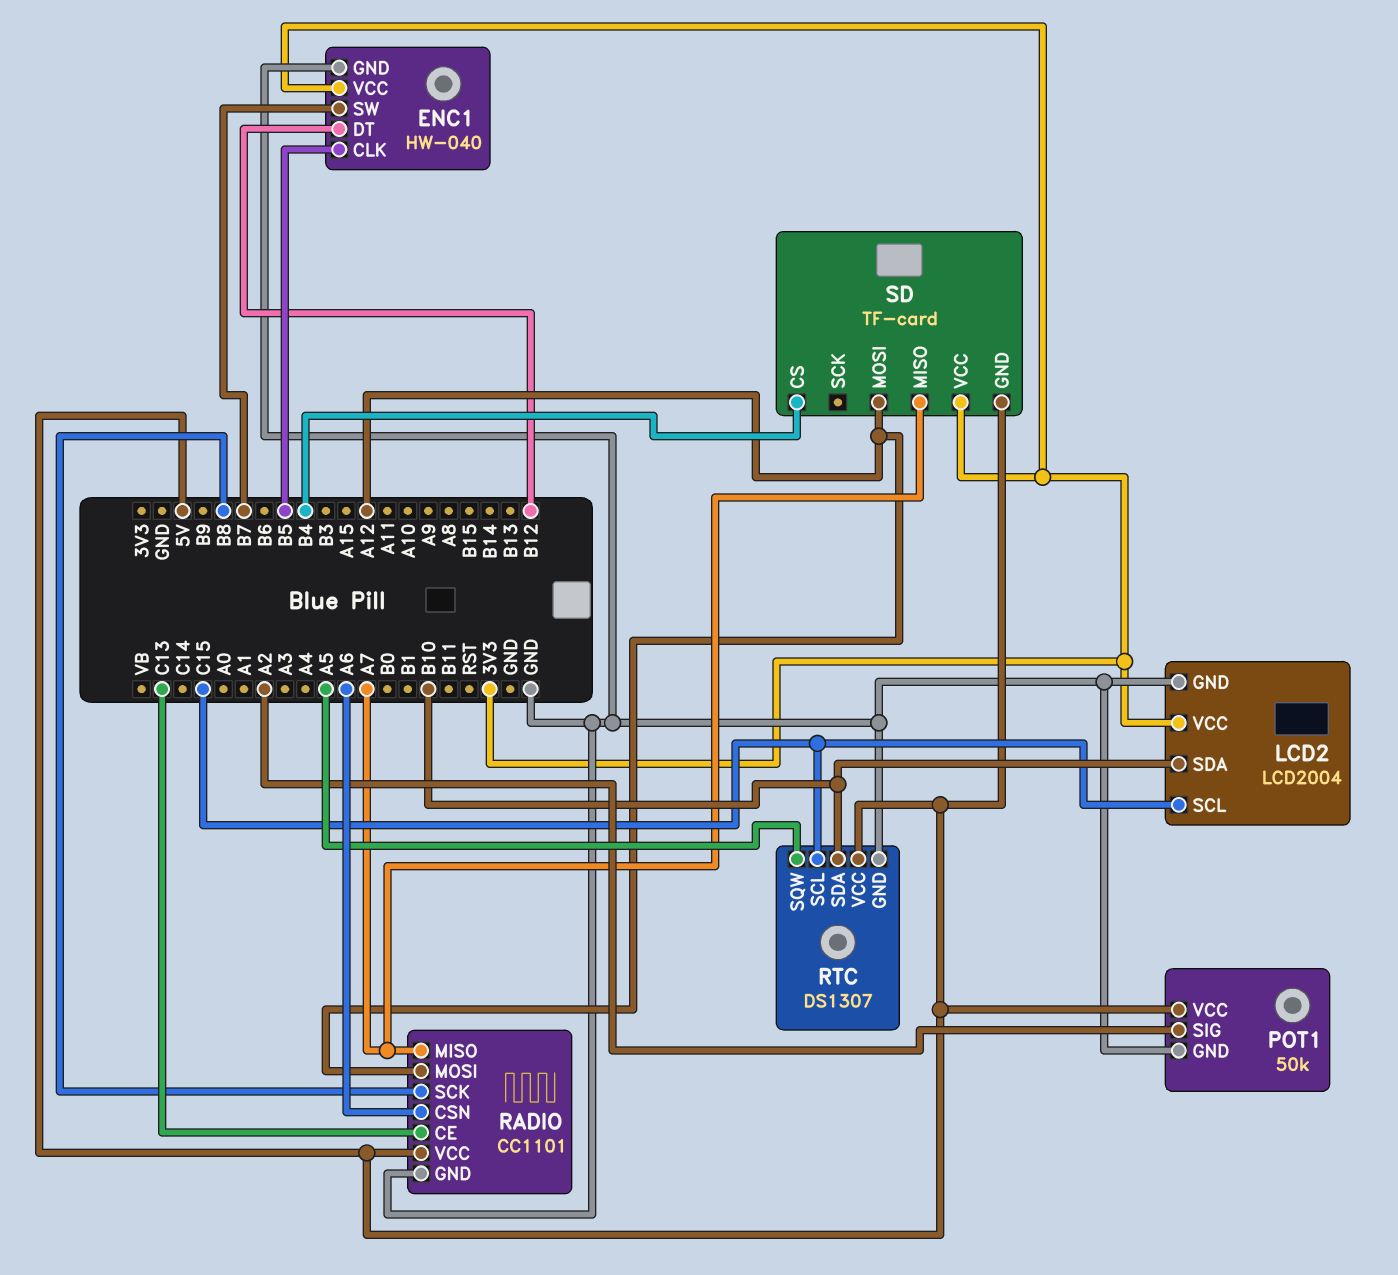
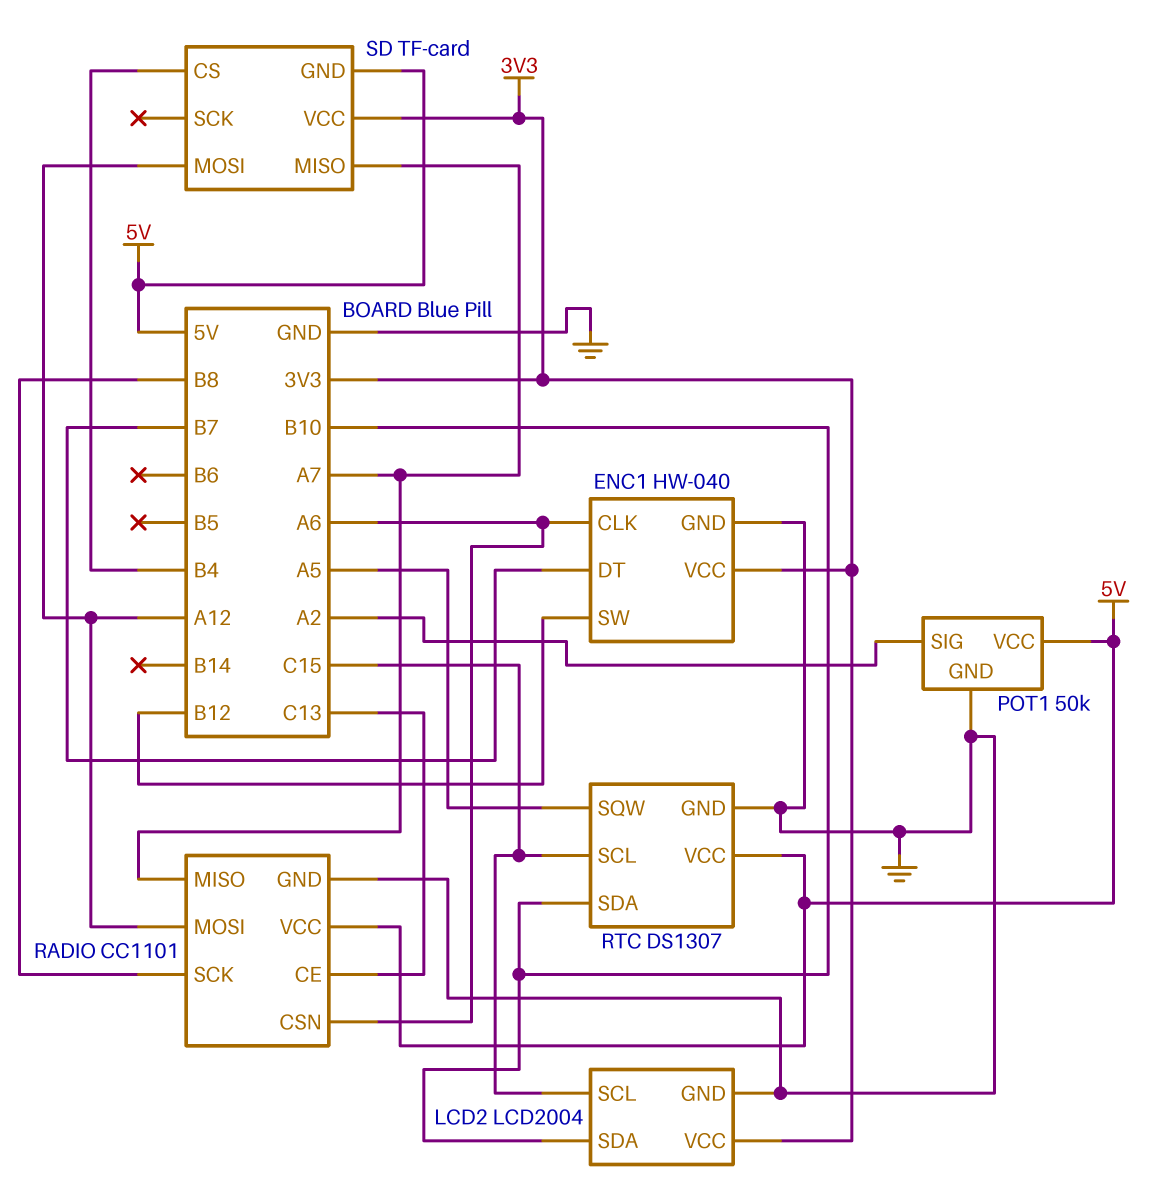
ENC1 pin CLK: B5 -> A6
ENC1 pin DT: B12 -> B7
ENC1 pin SW: B7 -> B12

